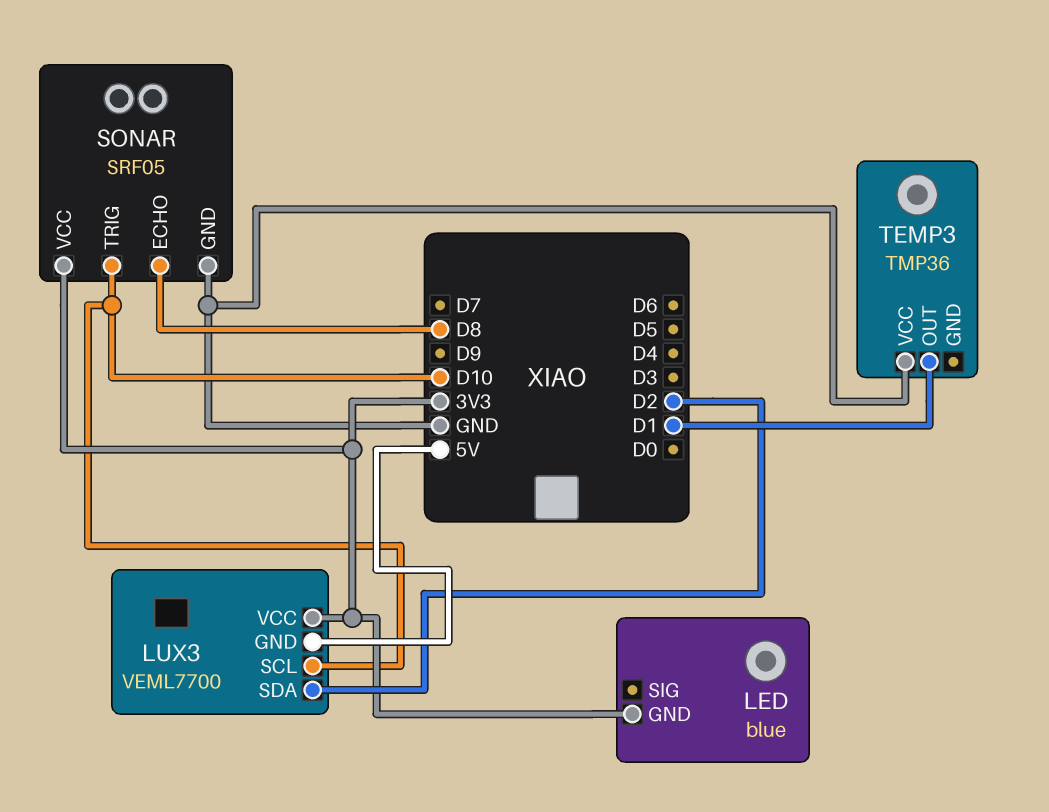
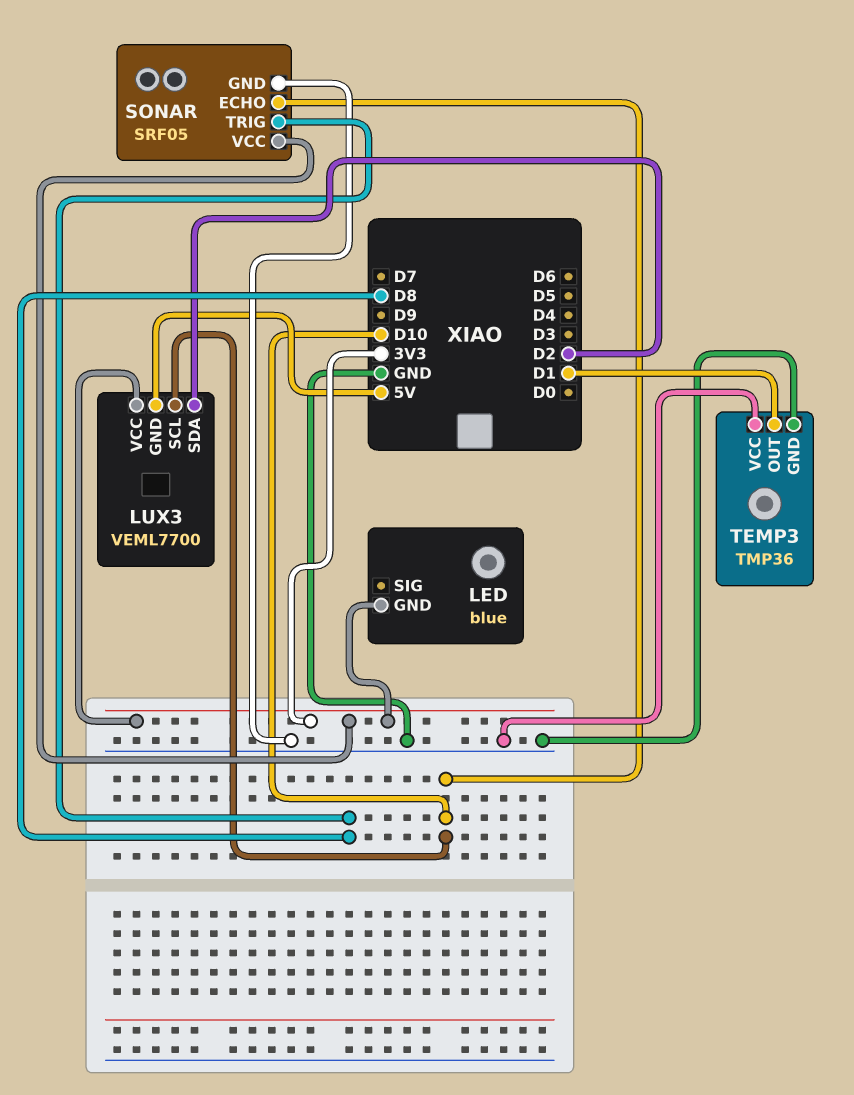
SONAR pin ECHO: D8 -> D10
SONAR pin TRIG: D10 -> D8
TEMP3 pin GND: none -> GND

